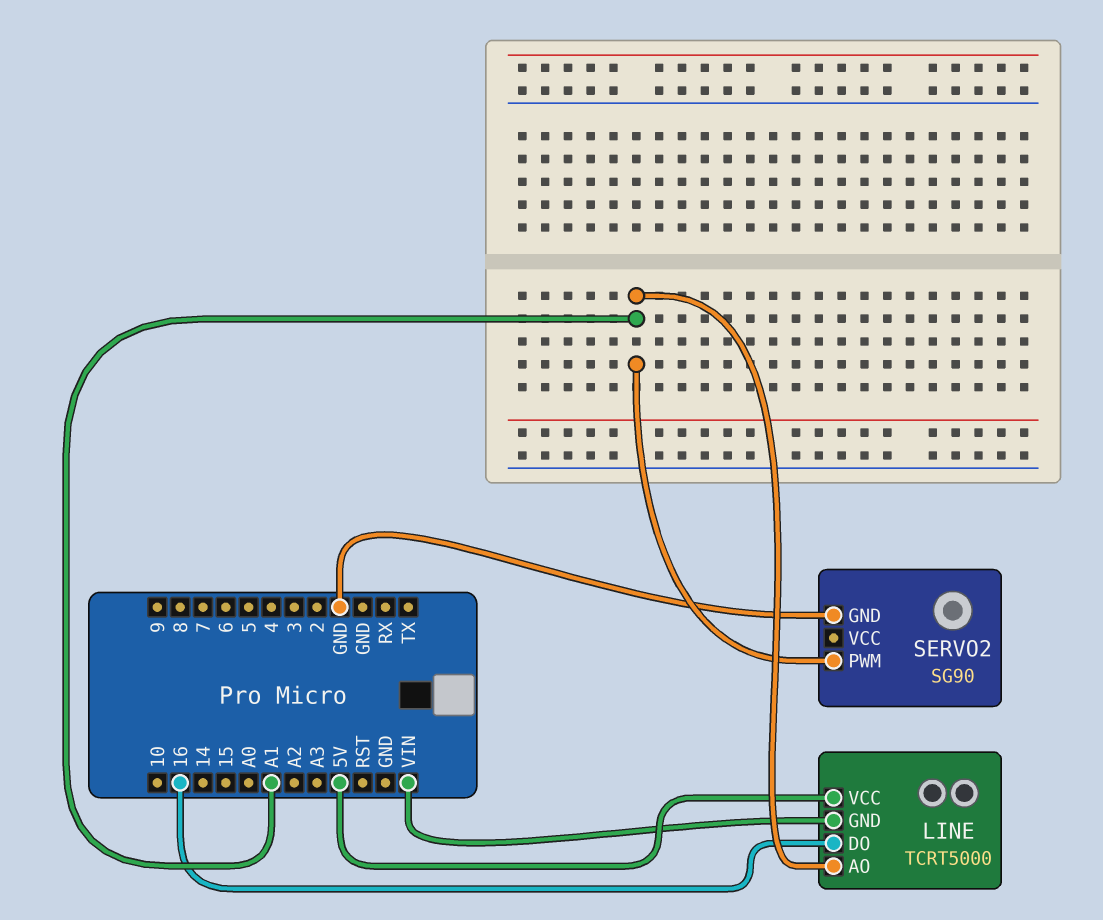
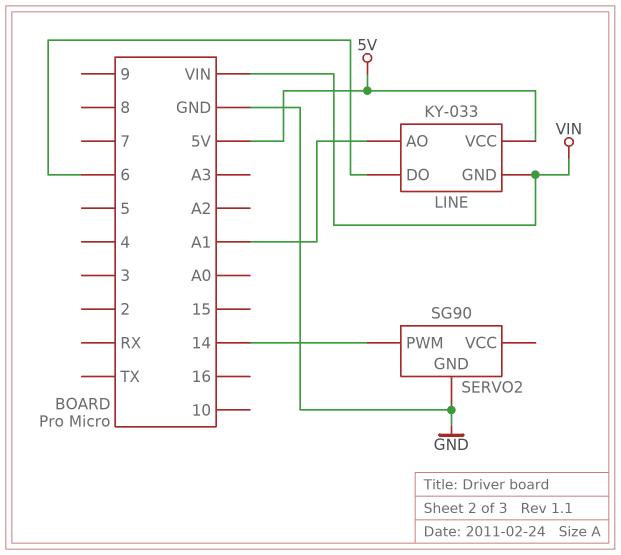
LINE: TCRT5000 -> KY-033
LINE pin DO: 16 -> 6
SERVO2 pin PWM: A1 -> 14

